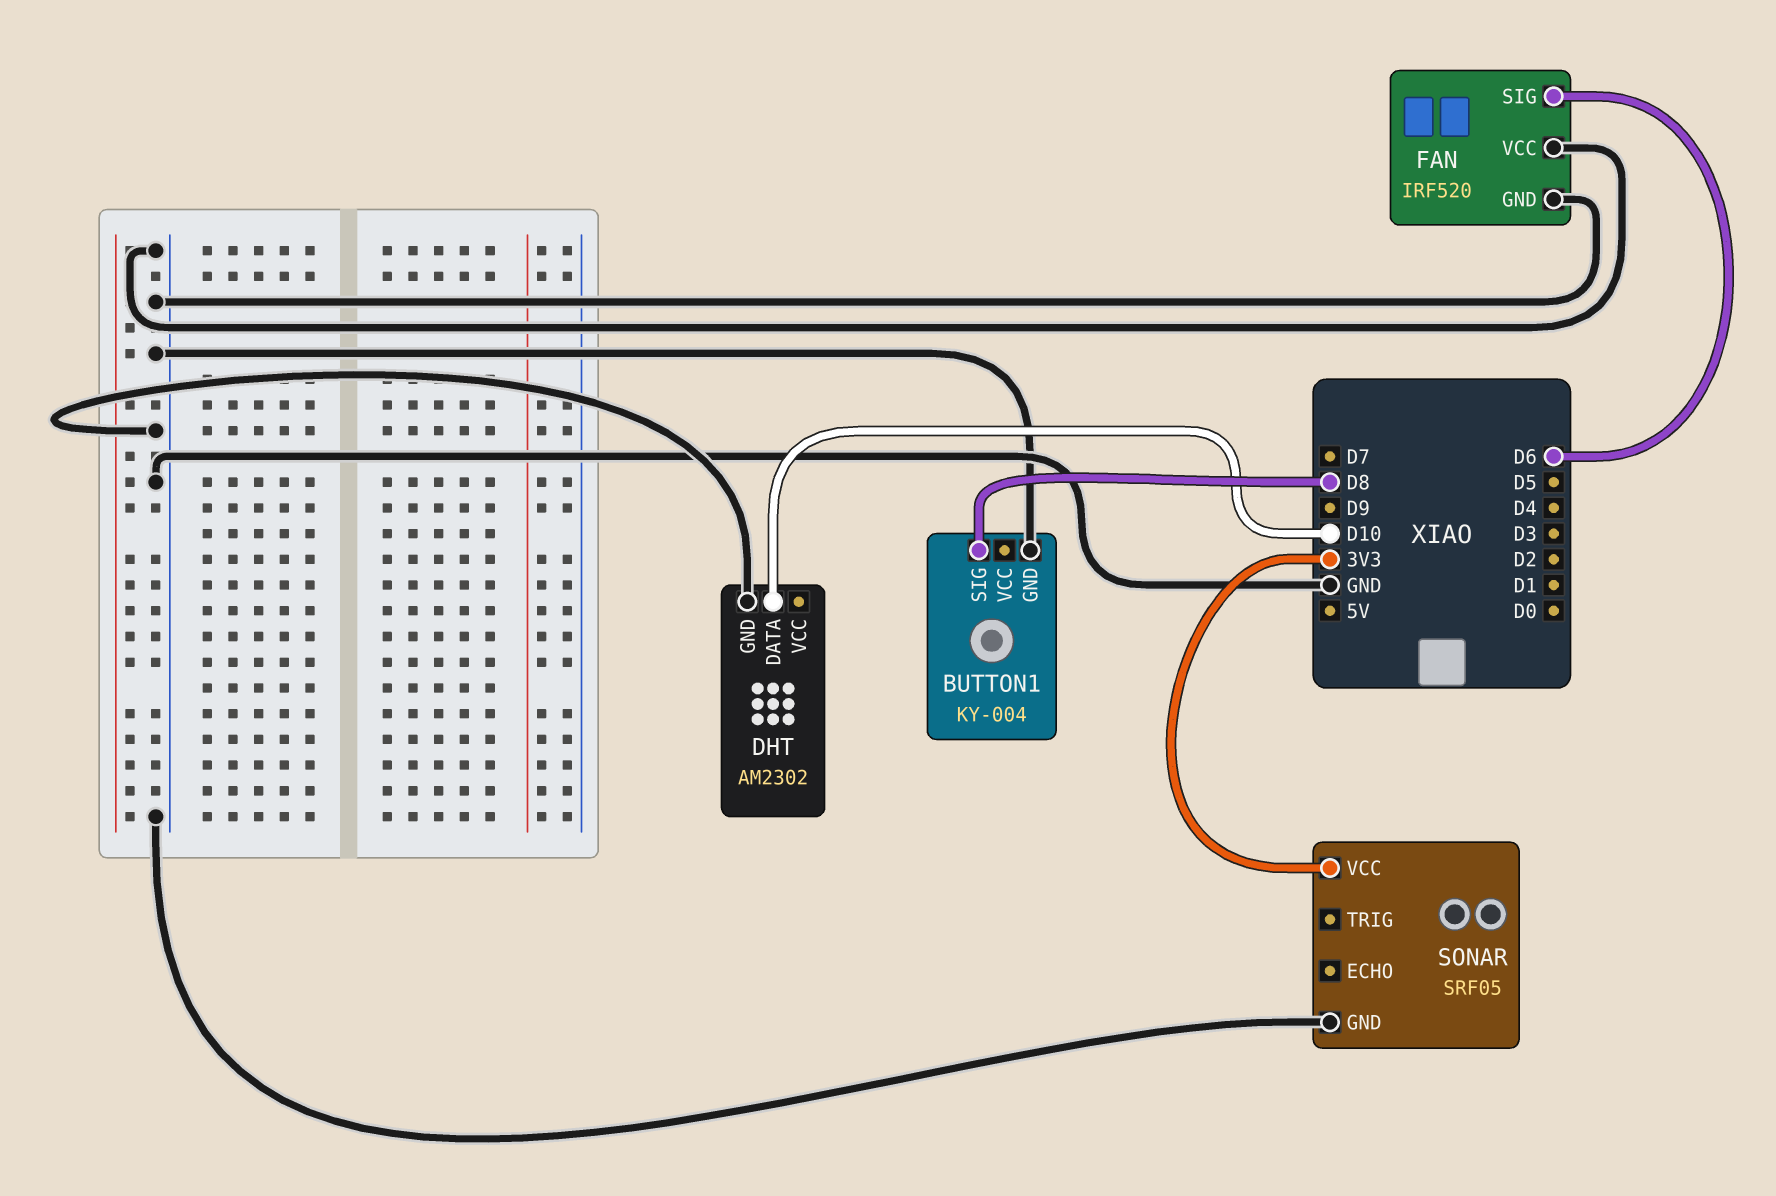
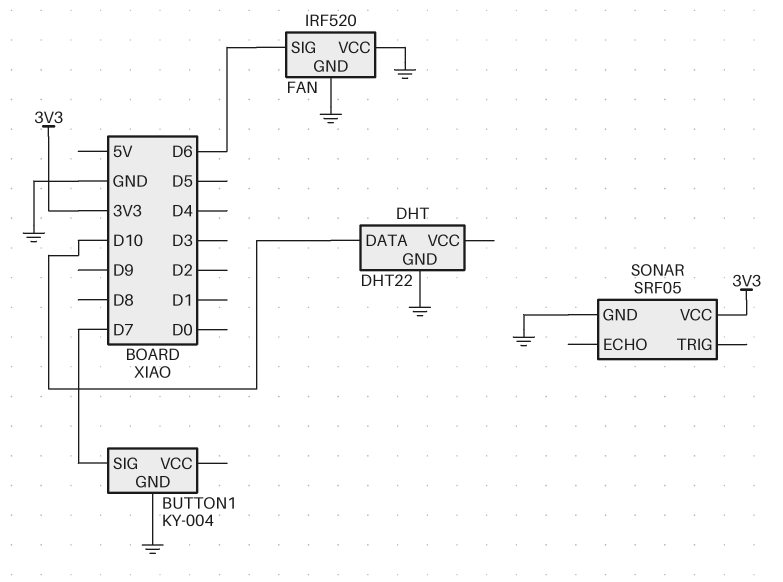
BUTTON1 pin SIG: D8 -> D7
DHT: AM2302 -> DHT22

